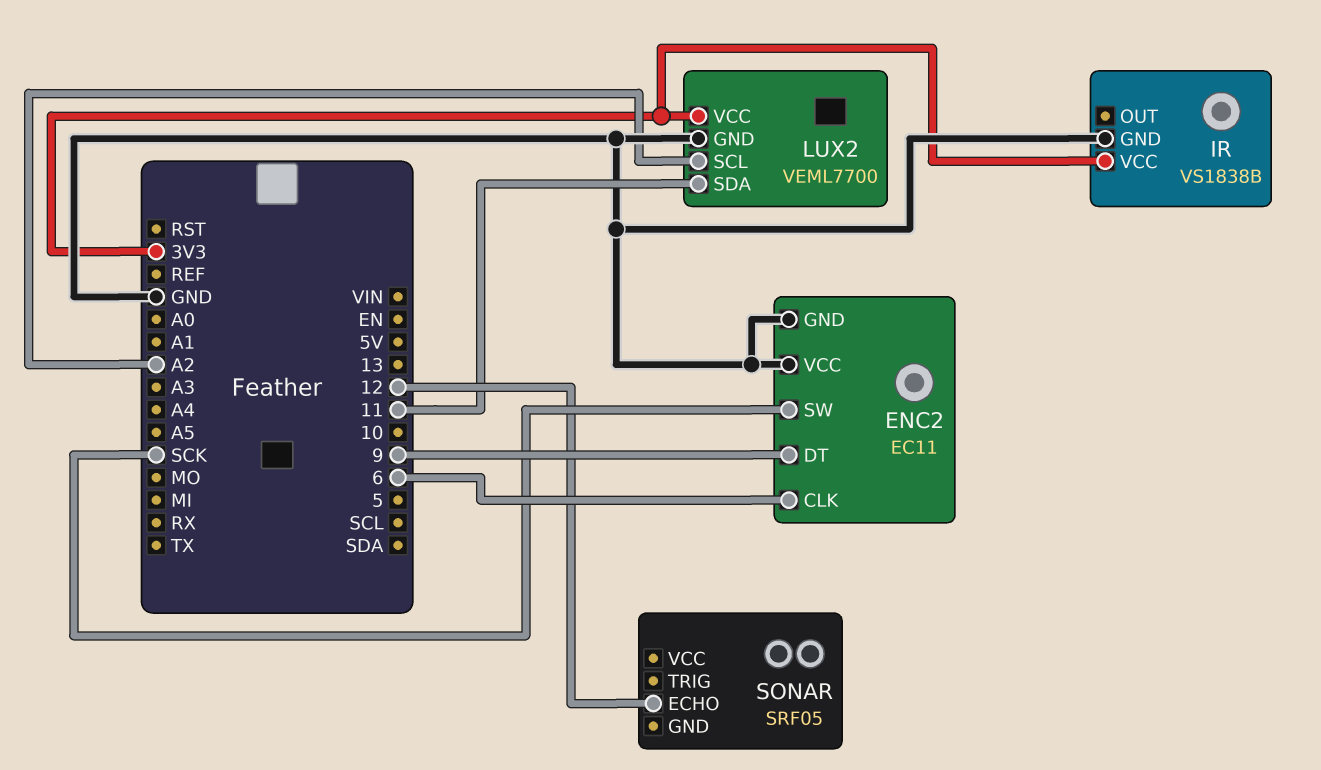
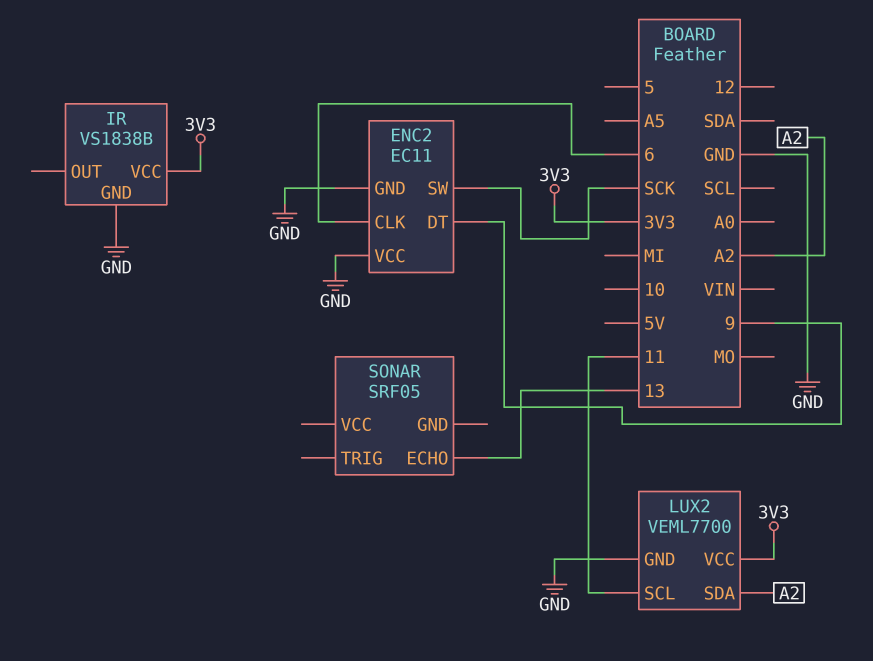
LUX2 pin SCL: A2 -> 11
LUX2 pin SDA: 11 -> A2
SONAR pin ECHO: 12 -> 13

